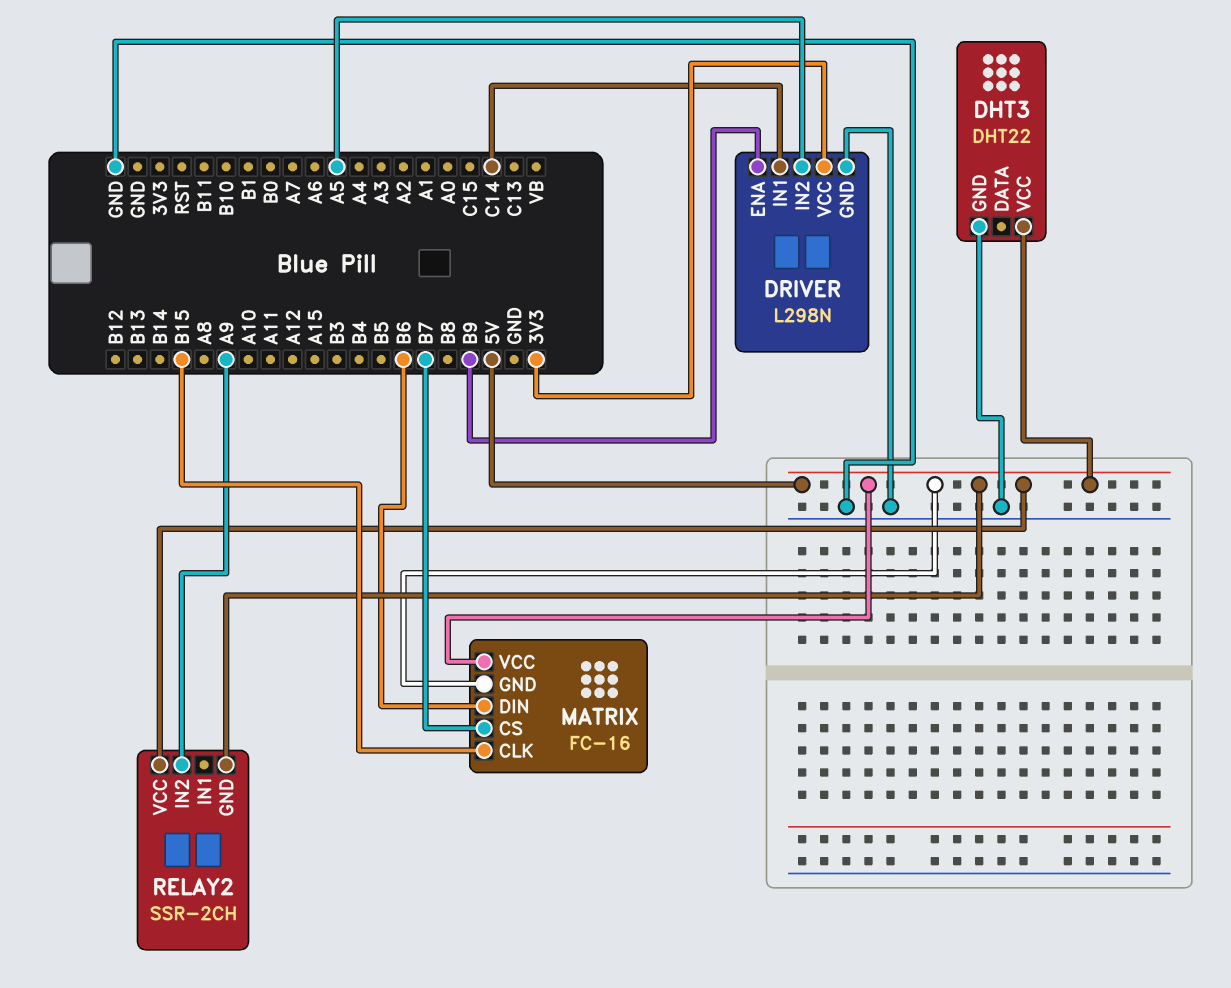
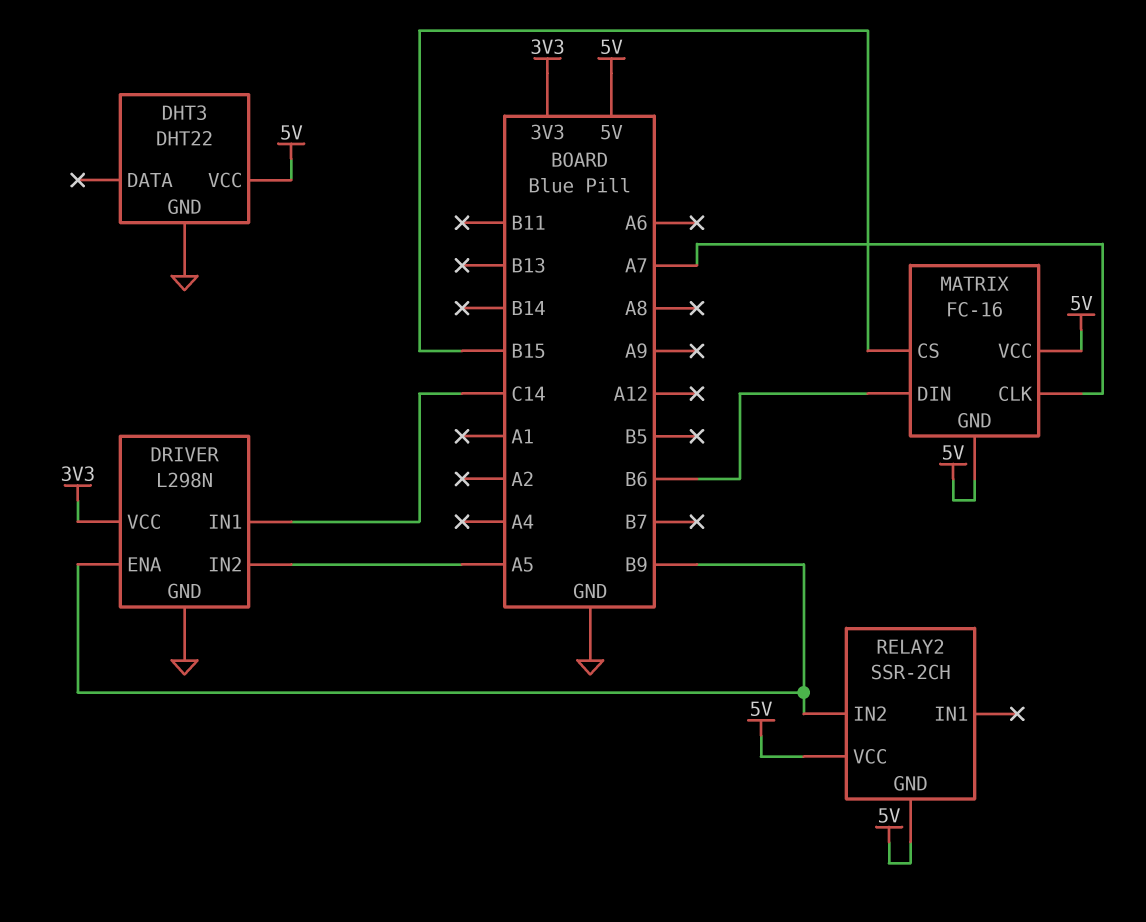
MATRIX pin CLK: B15 -> A7
MATRIX pin CS: B7 -> B15
RELAY2 pin IN2: A9 -> B9

